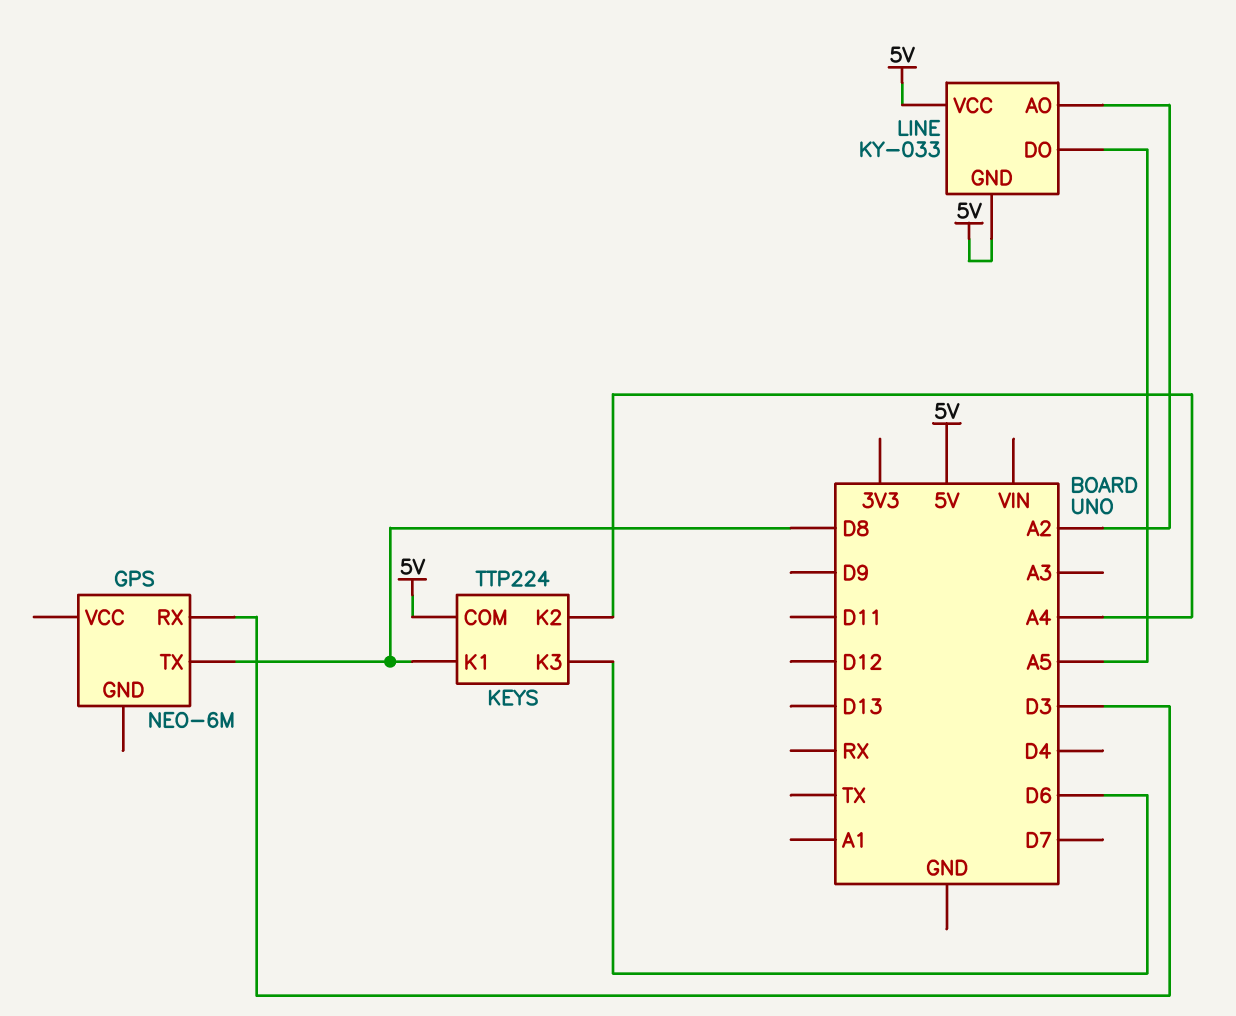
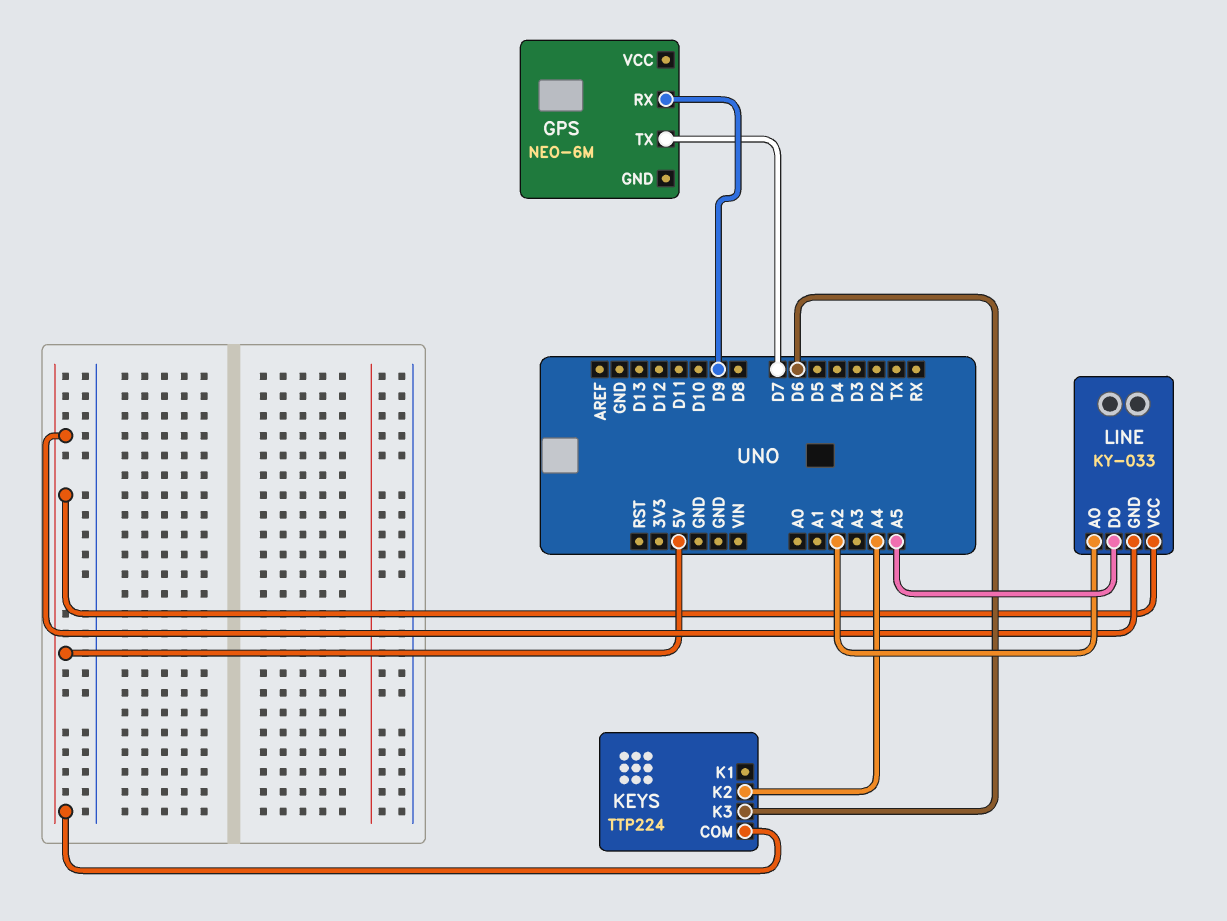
GPS pin RX: D3 -> D9
GPS pin TX: D8 -> D7
KEYS pin K1: D8 -> none

